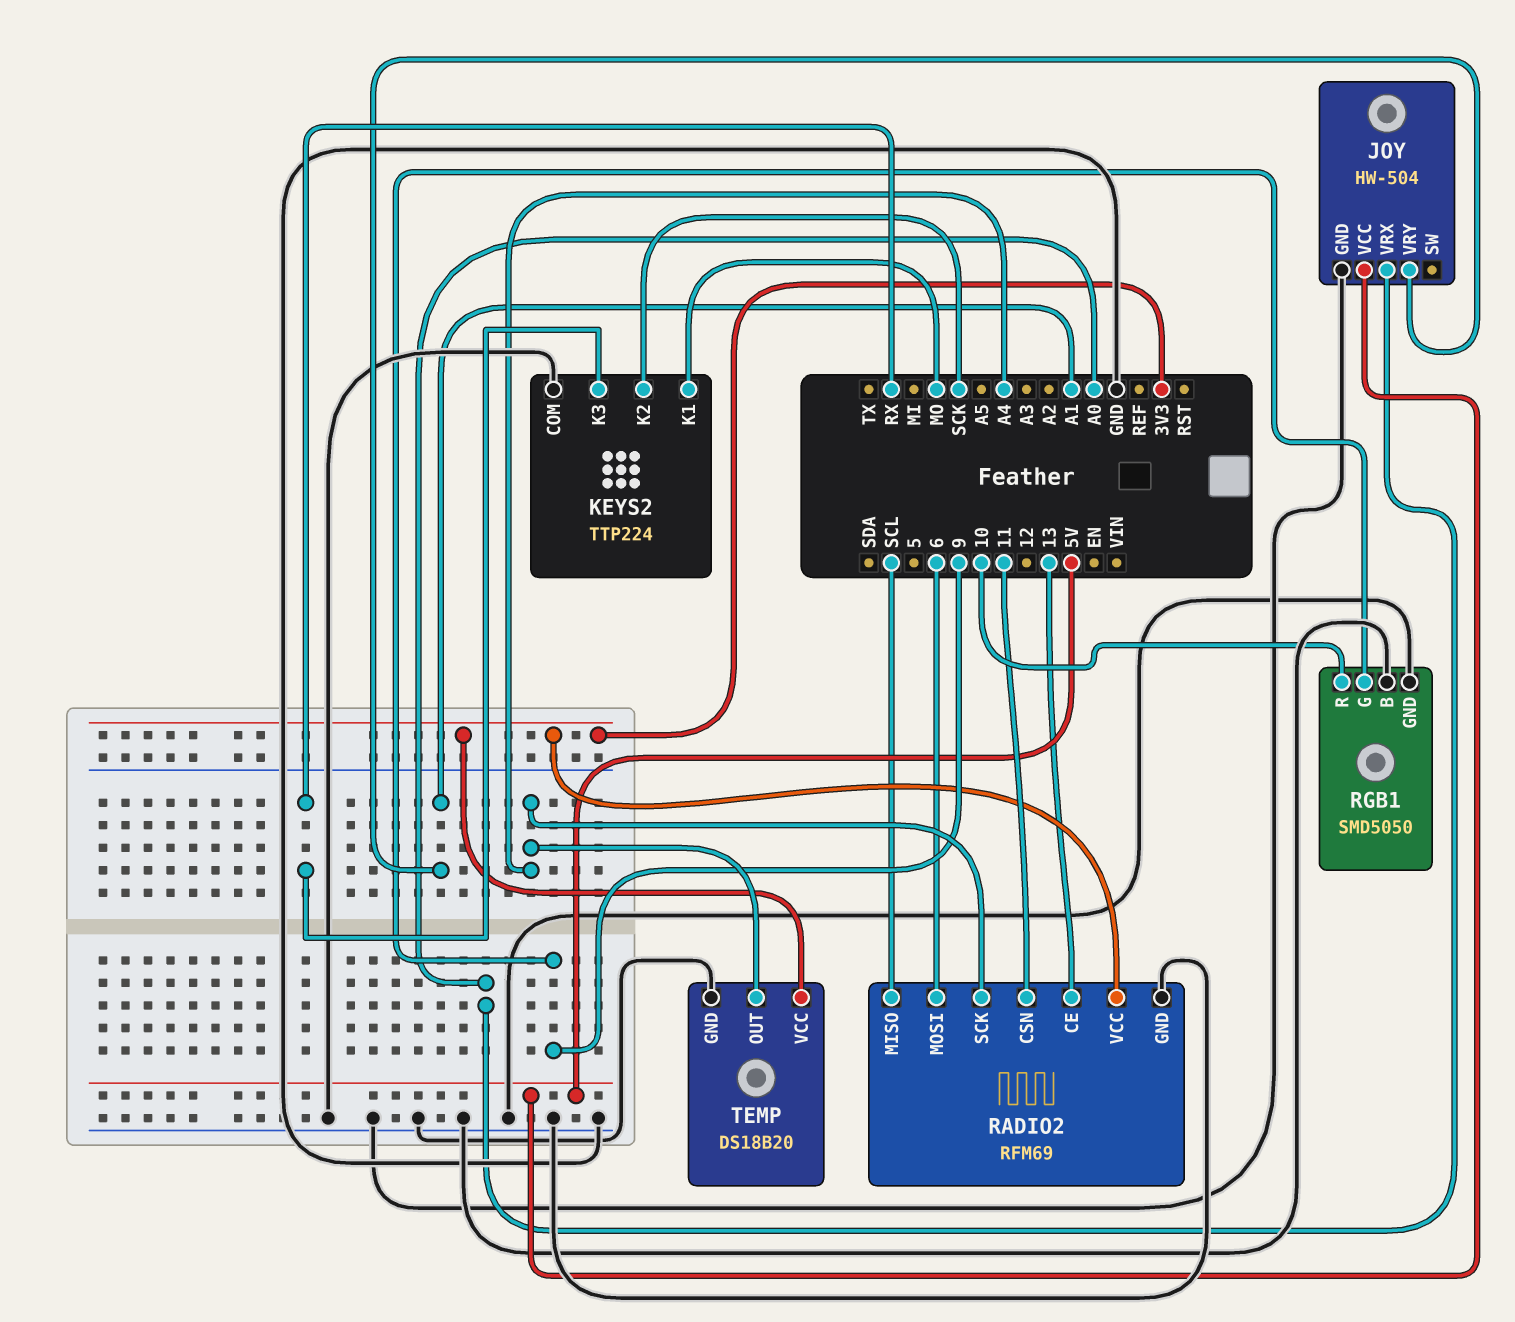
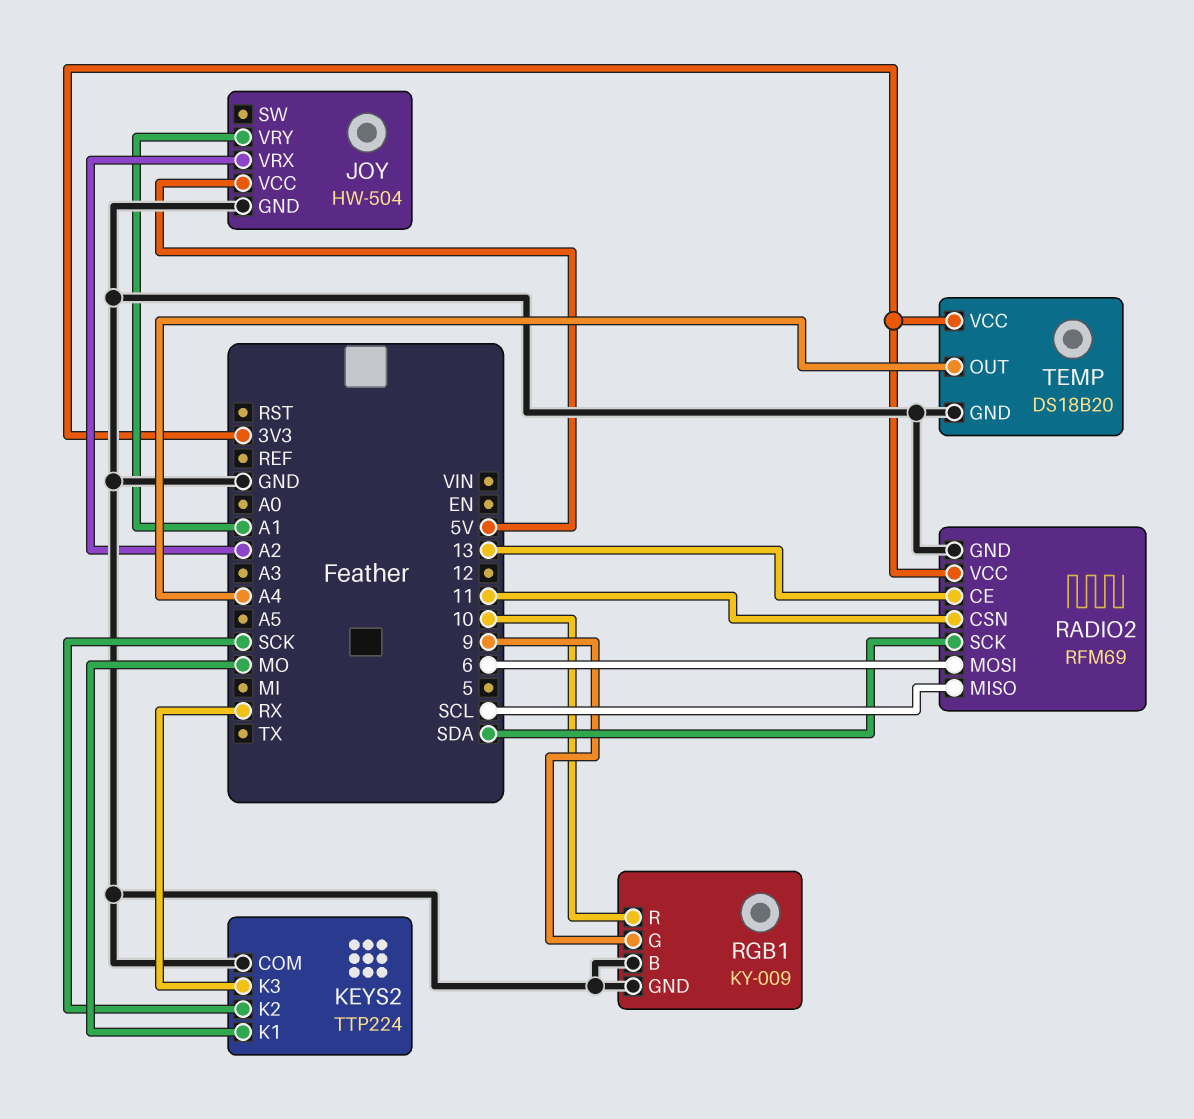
JOY pin VRX: A0 -> A2
RADIO2 pin SCK: A4 -> SDA
RGB1: SMD5050 -> KY-009

